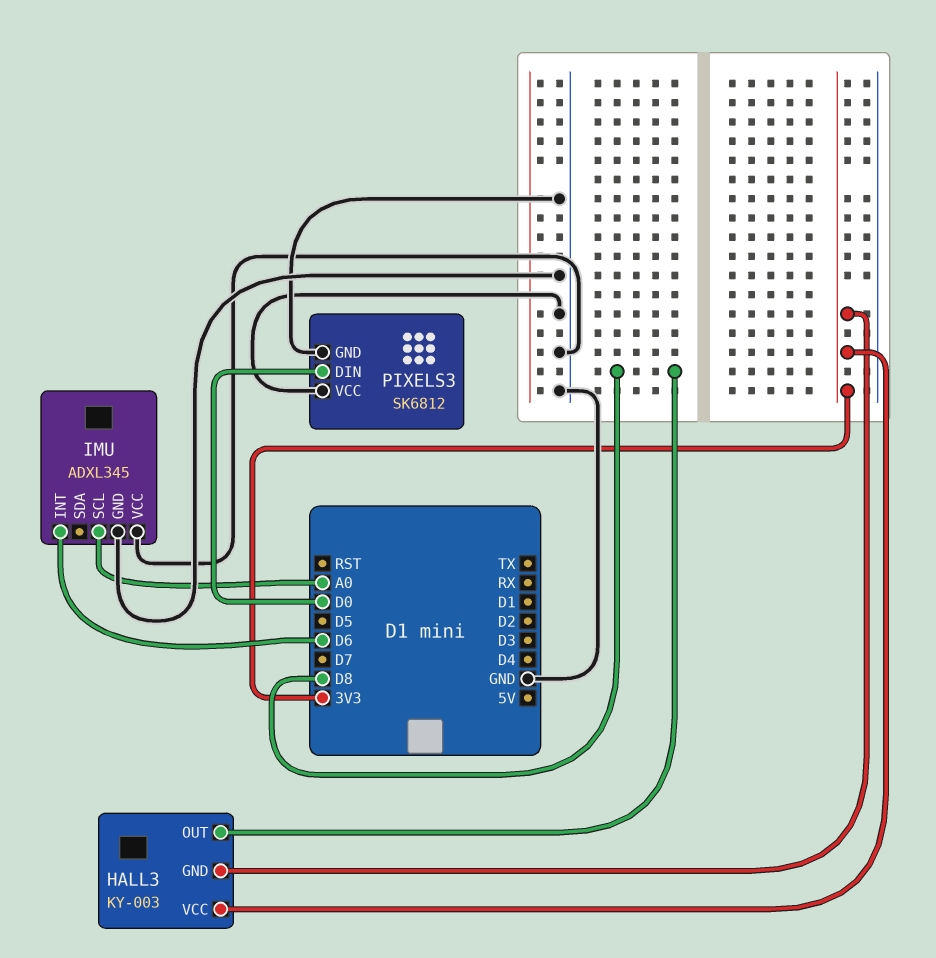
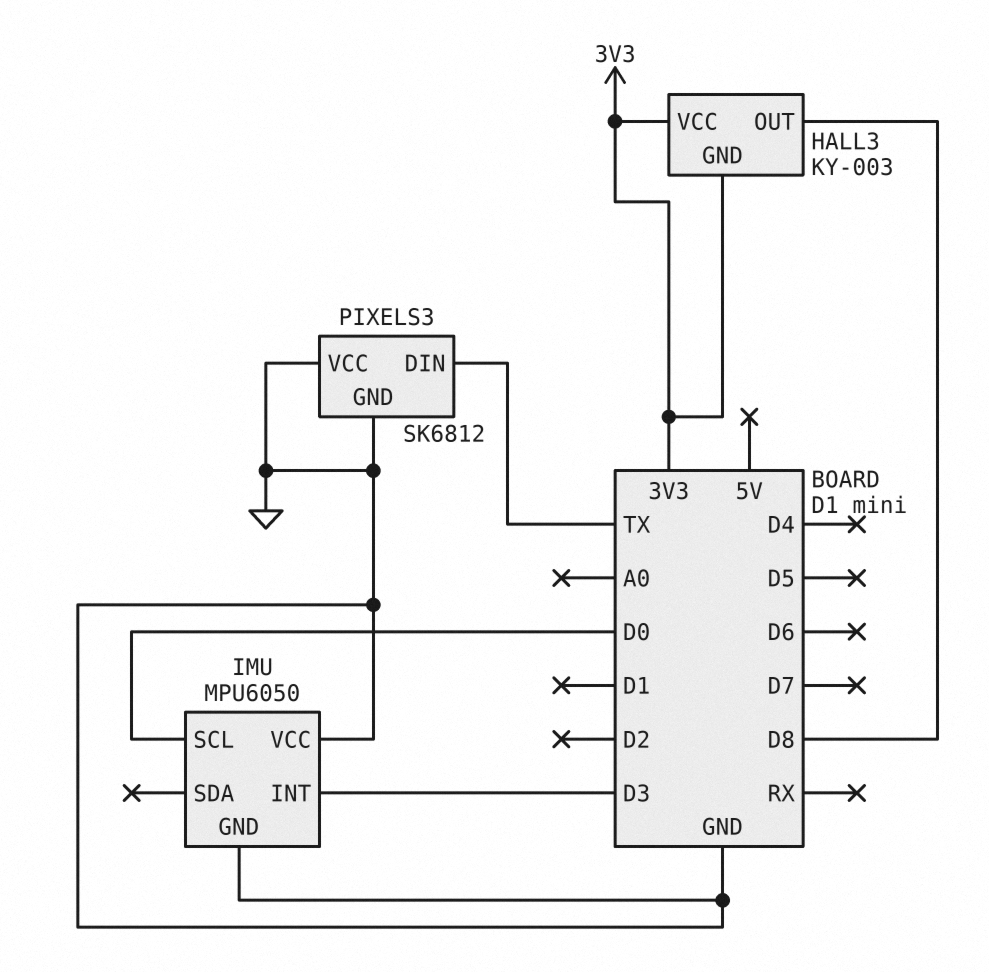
IMU: ADXL345 -> MPU6050
IMU pin INT: D6 -> D3
IMU pin SCL: A0 -> D0
PIXELS3 pin DIN: D0 -> TX

